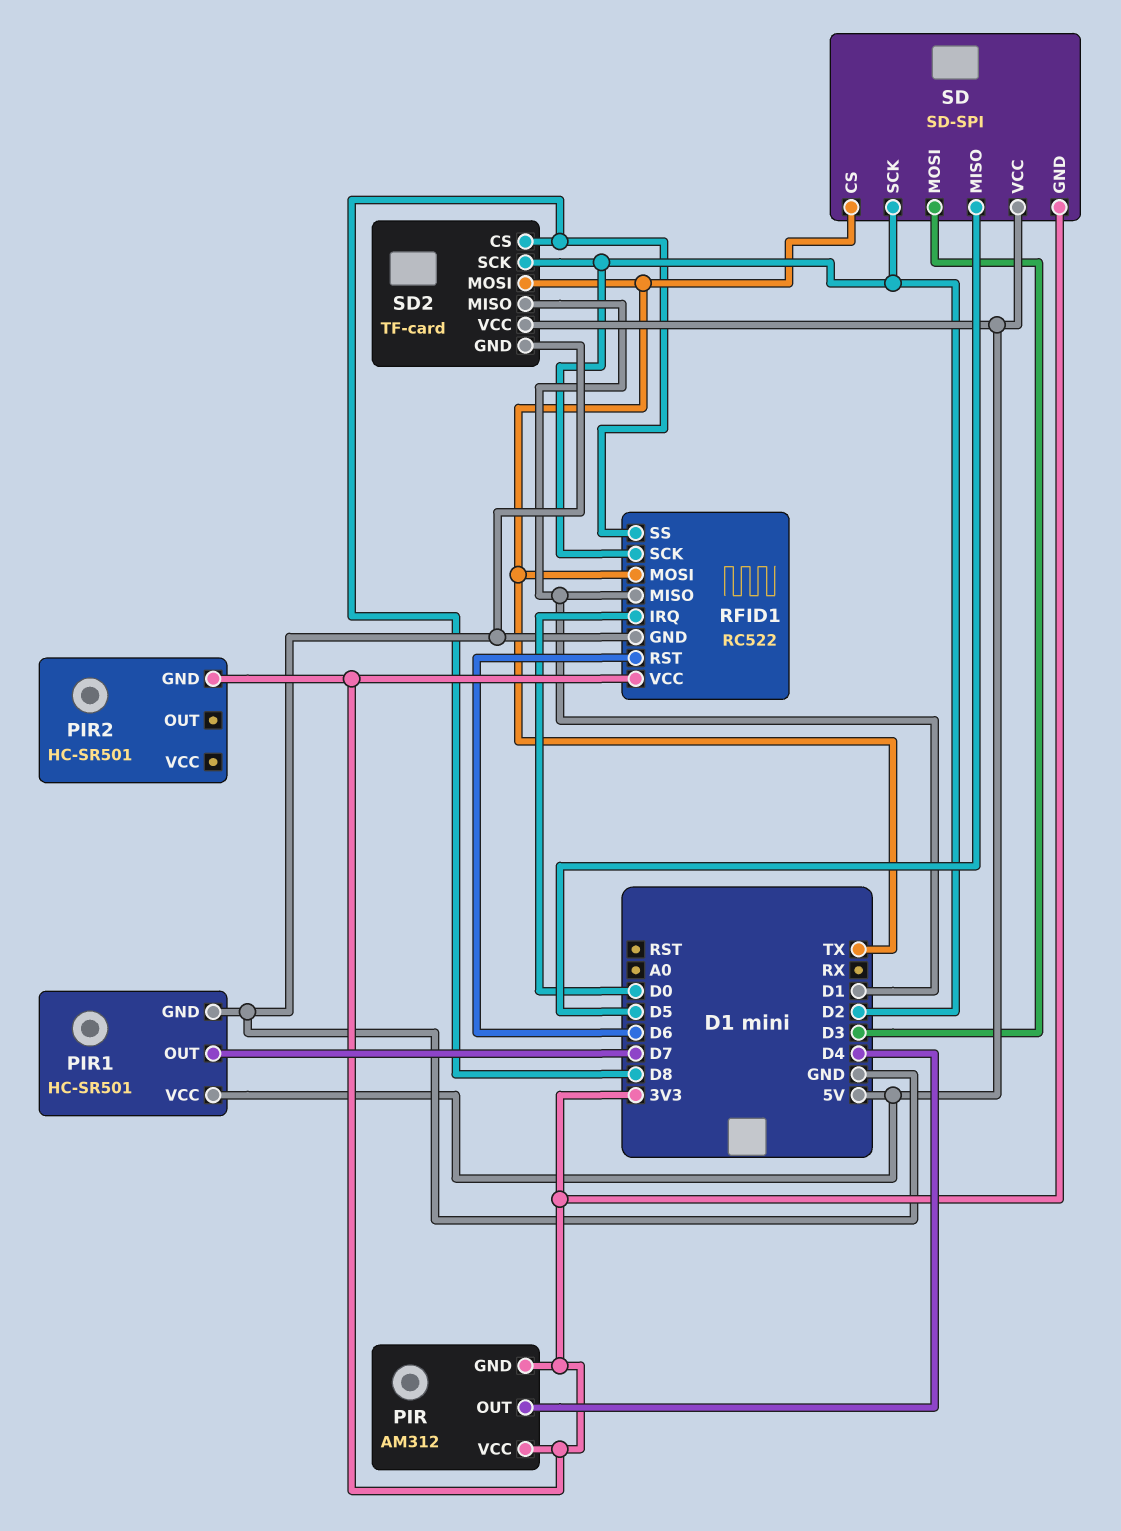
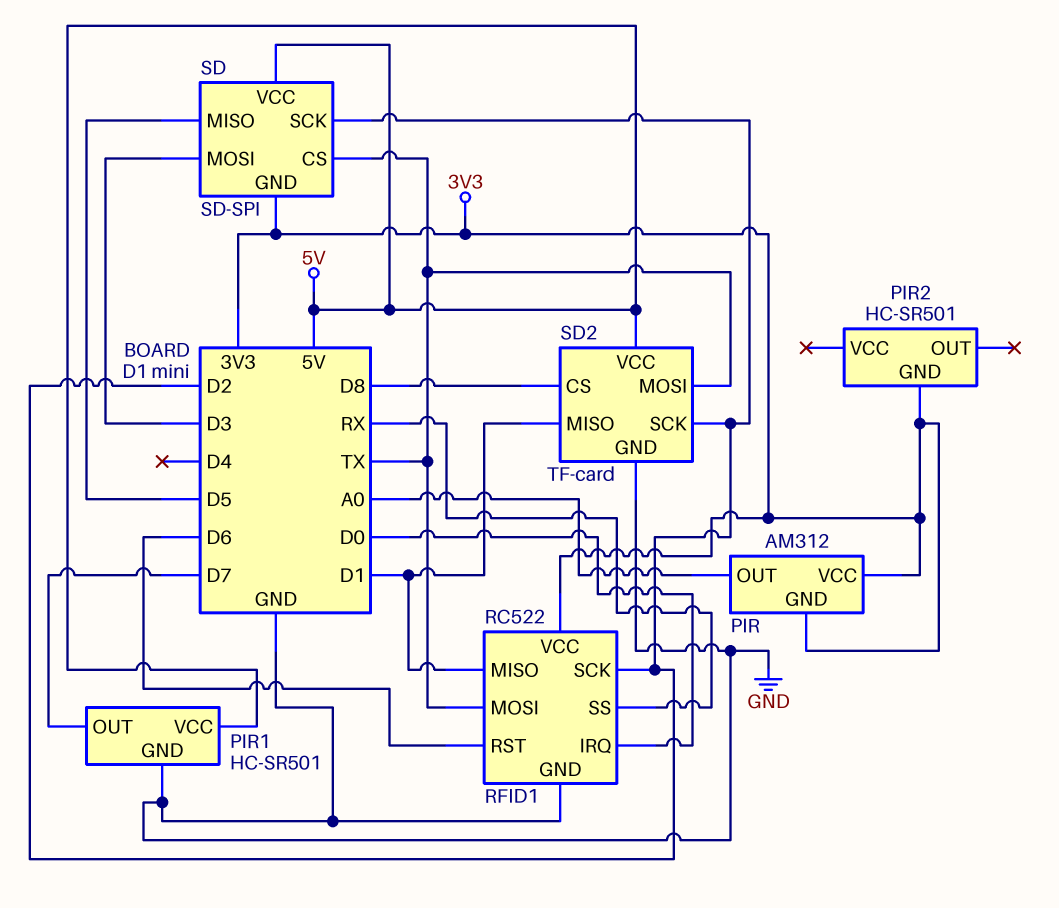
PIR pin OUT: D4 -> A0
RFID1 pin SS: D8 -> RX

